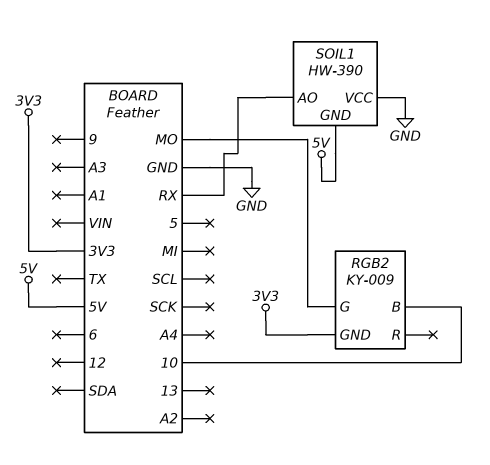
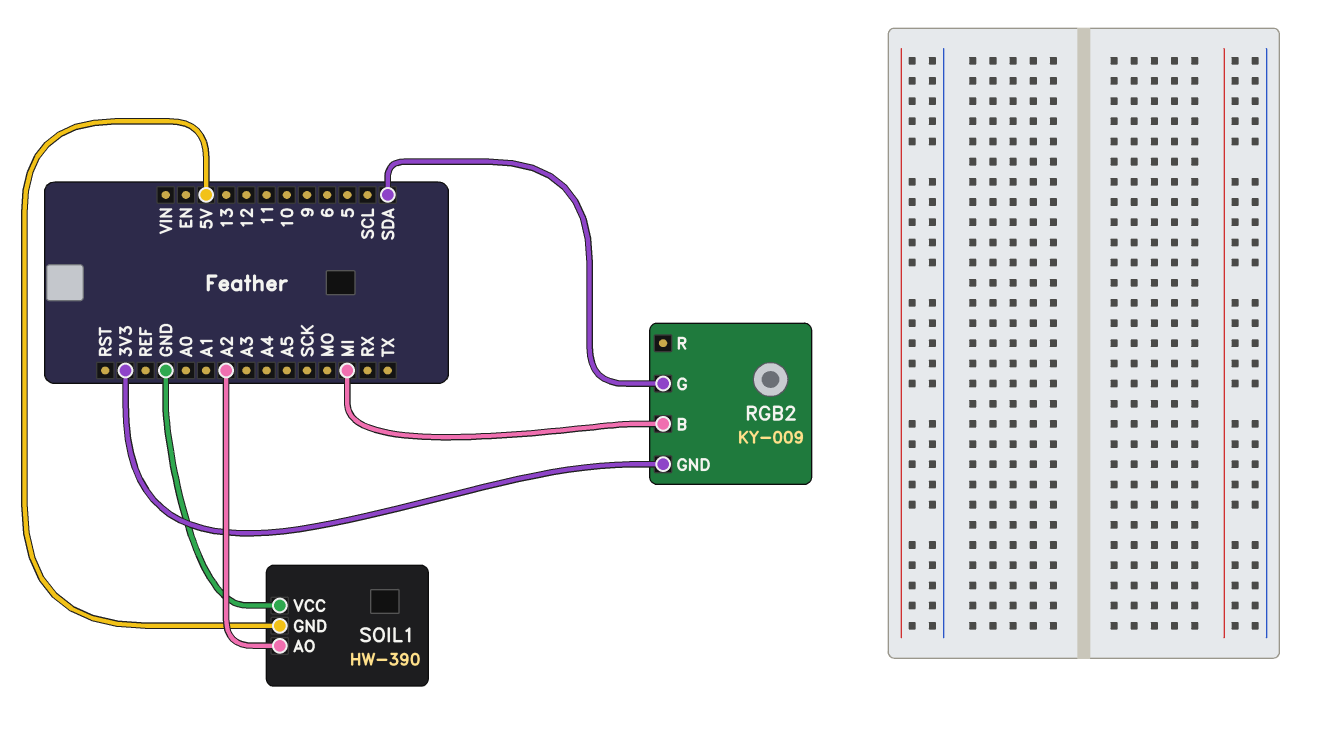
RGB2 pin B: 10 -> MI
RGB2 pin G: MO -> SDA
SOIL1 pin AO: RX -> A2

